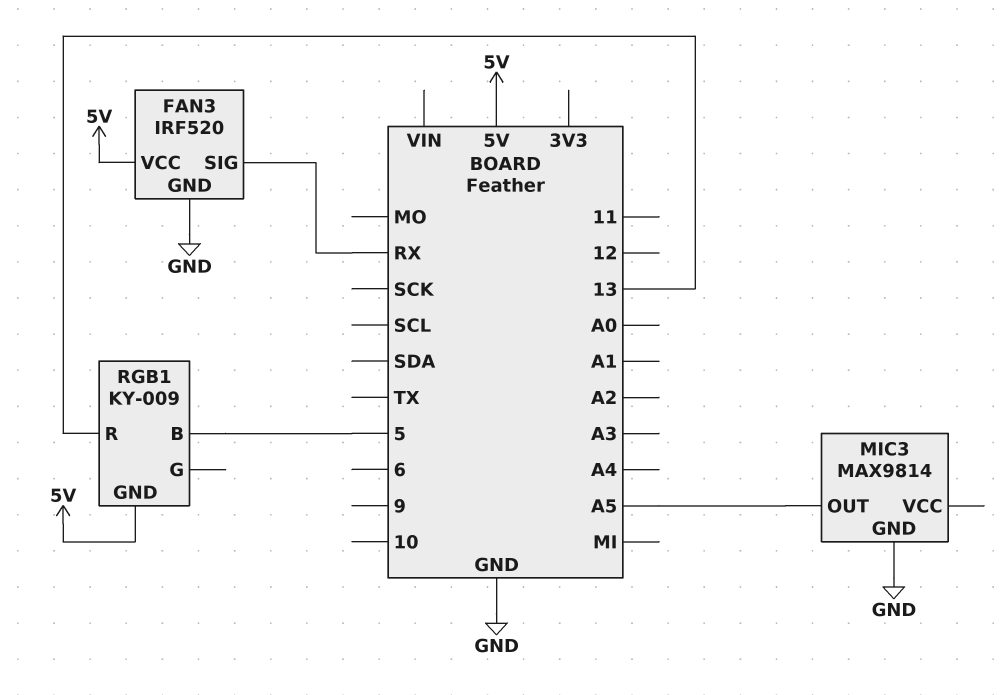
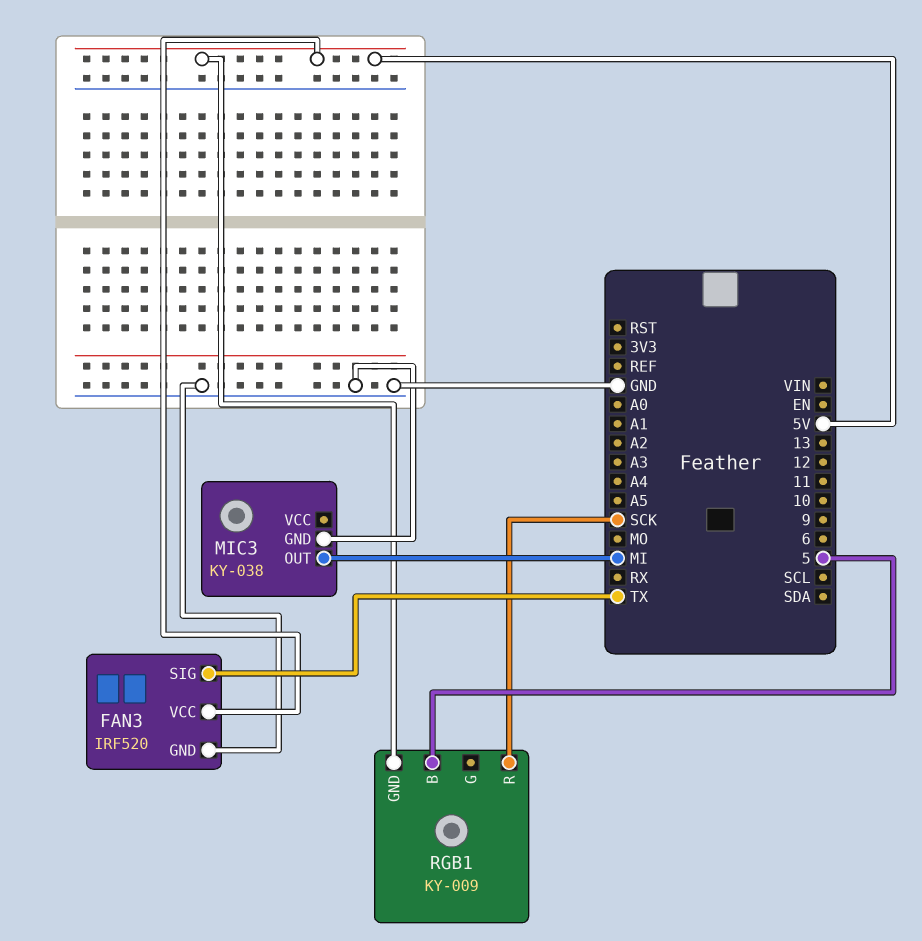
FAN3 pin SIG: RX -> TX
MIC3: MAX9814 -> KY-038
MIC3 pin OUT: A5 -> MI
RGB1 pin R: 13 -> SCK

